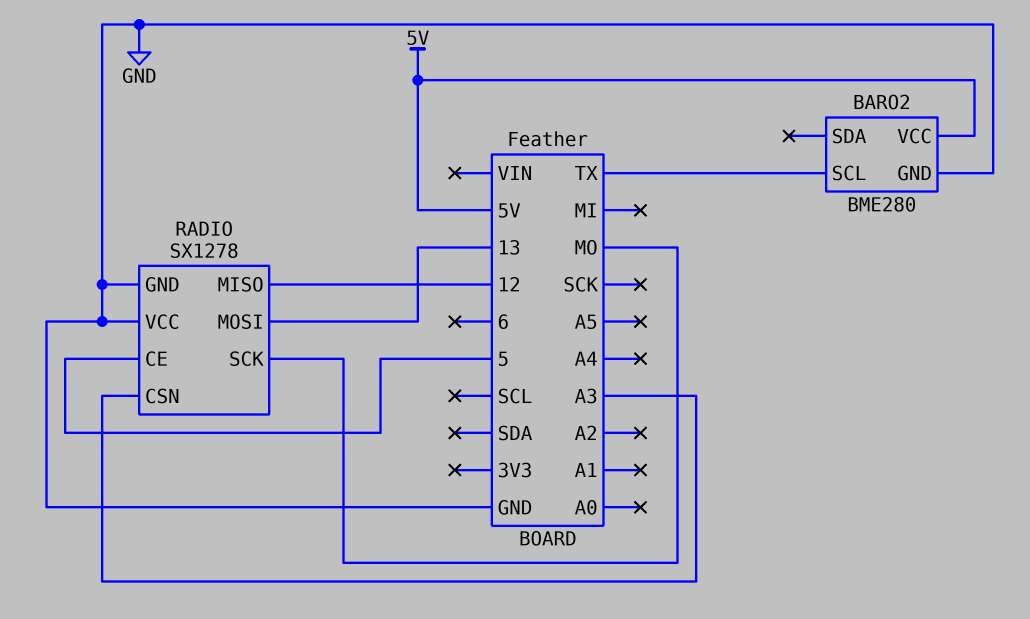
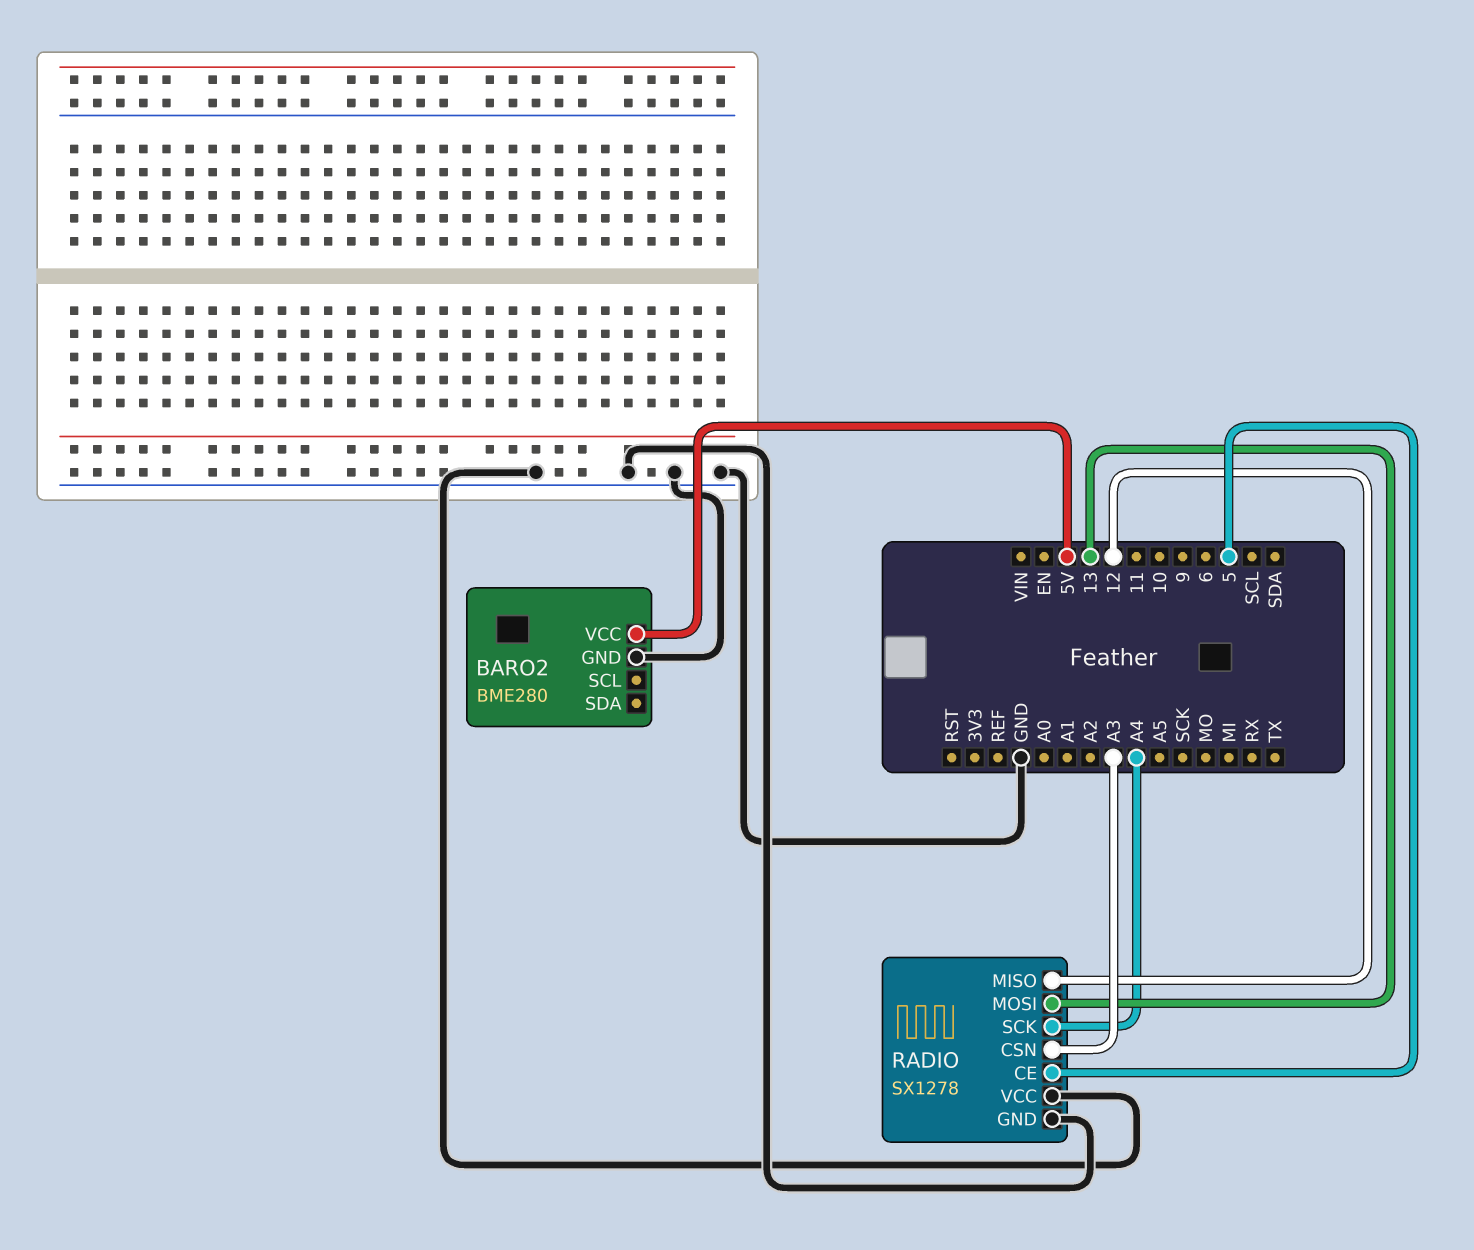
BARO2 pin SCL: TX -> none
RADIO pin SCK: MO -> A4

